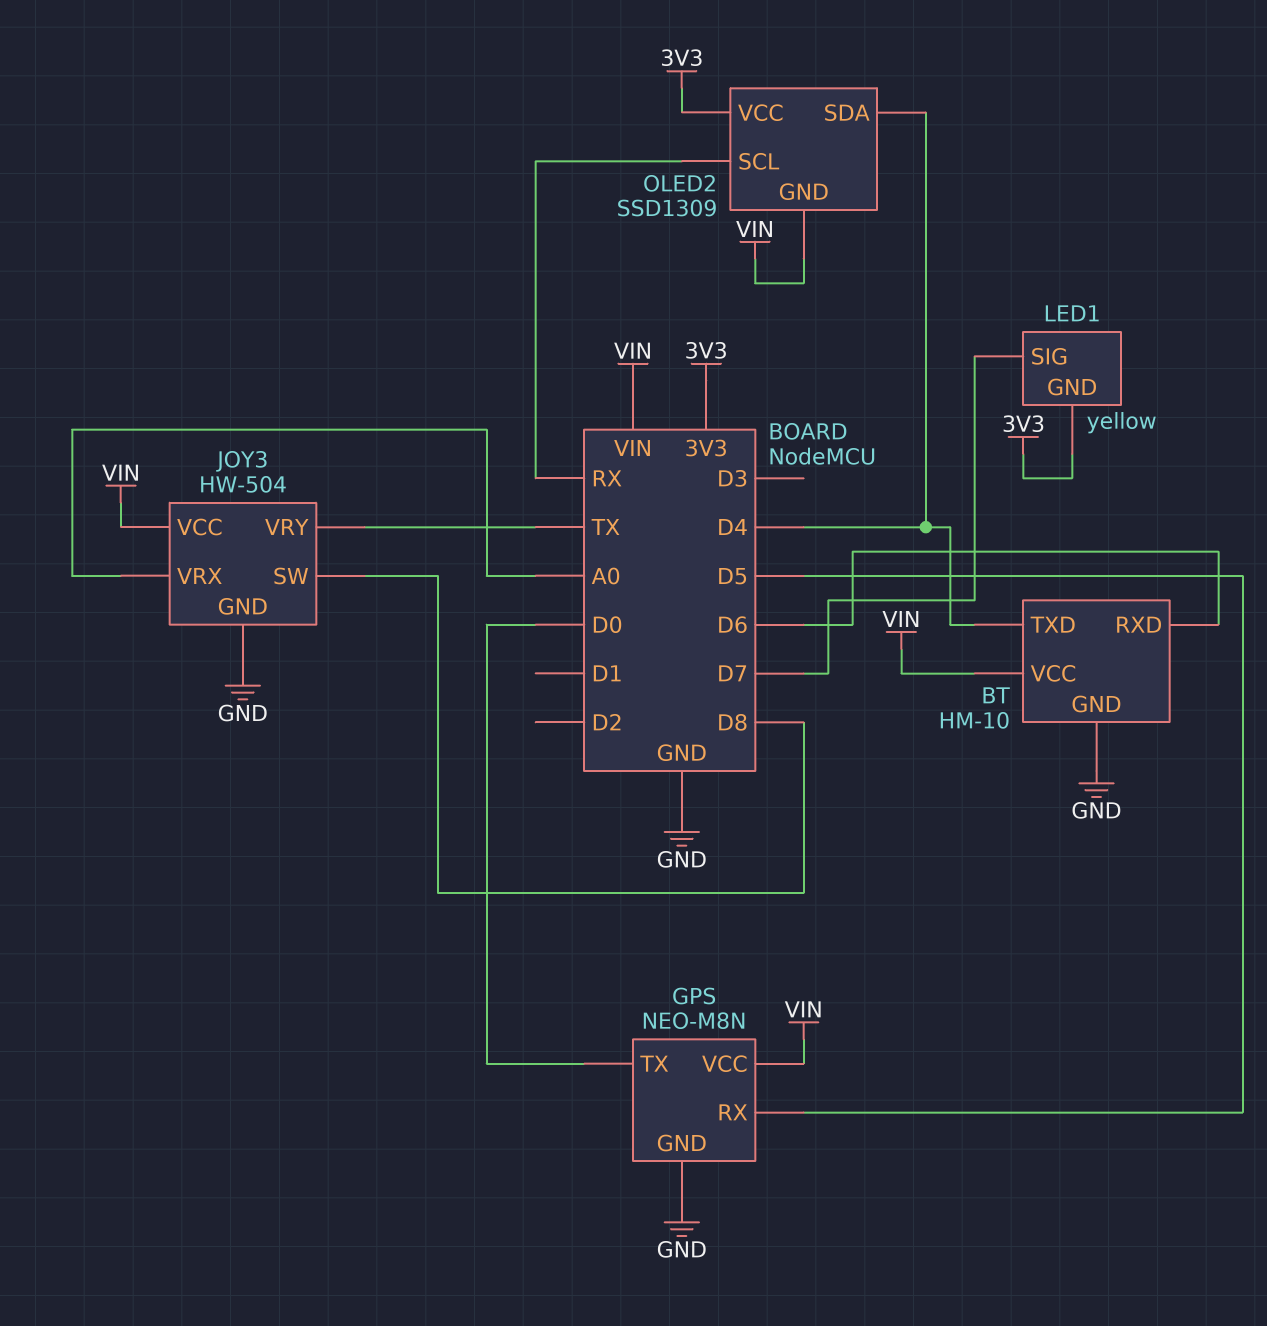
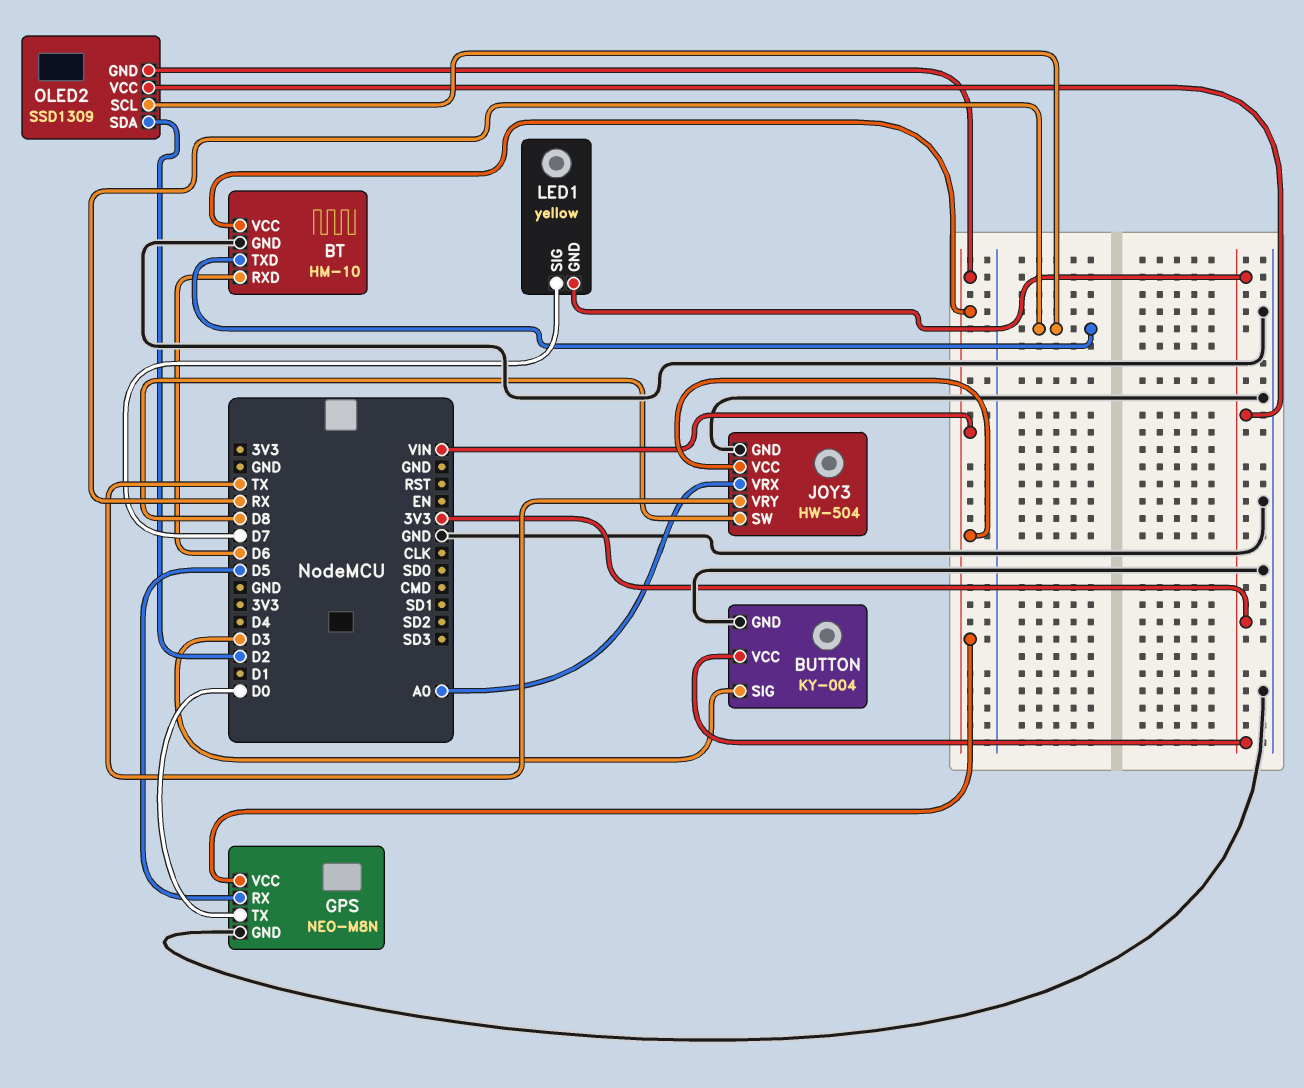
BT pin TXD: D4 -> RX
BUTTON: none -> KY-004
BUTTON pin GND: none -> GND
BUTTON pin SIG: none -> D3
BUTTON pin VCC: none -> 3V3
OLED2 pin SDA: D4 -> D2

